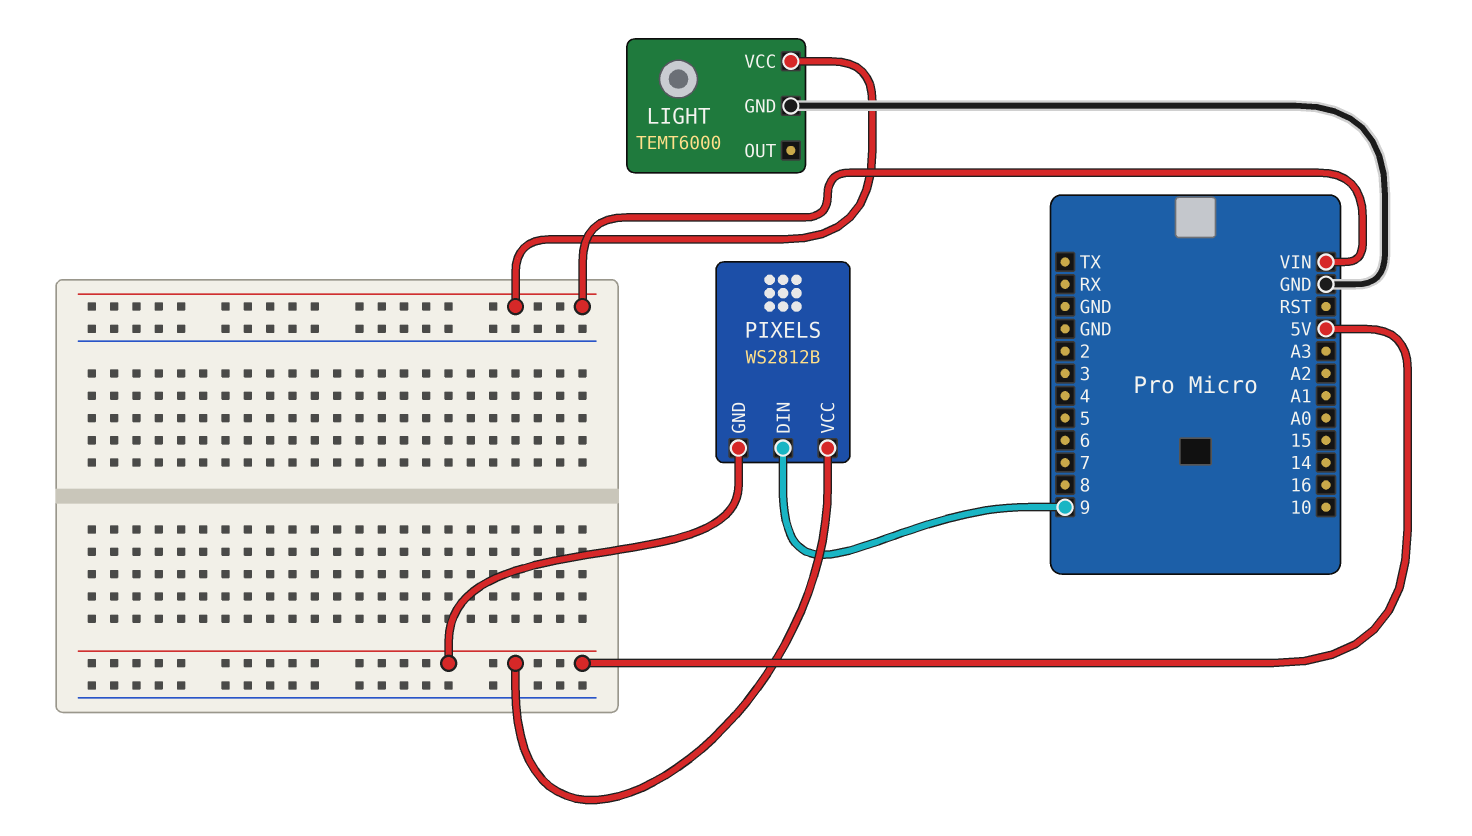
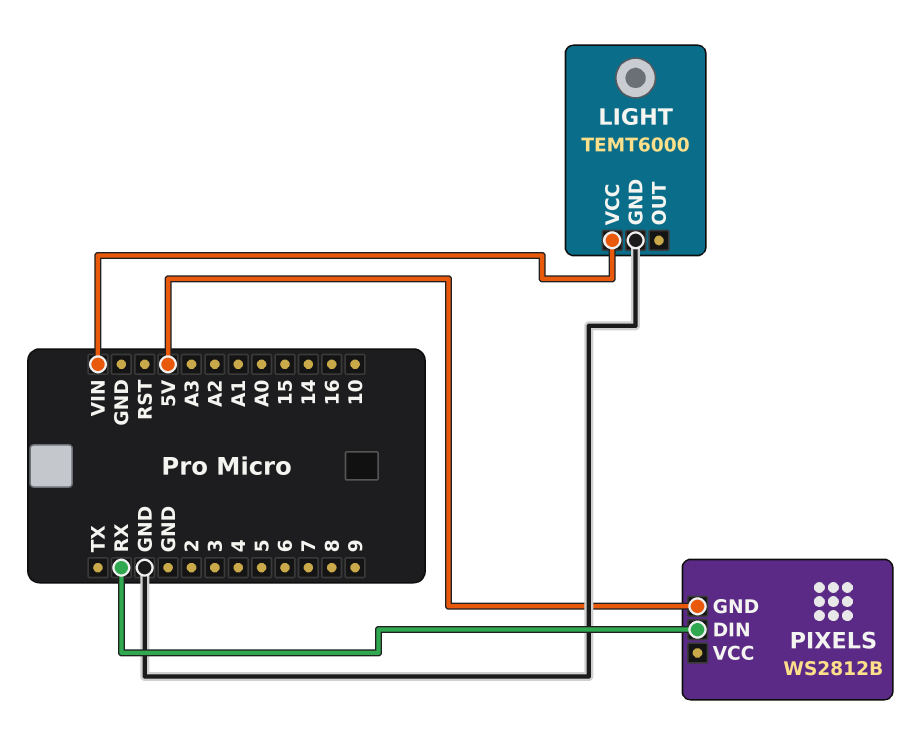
PIXELS pin DIN: 9 -> RX
PIXELS pin VCC: 5V -> none

